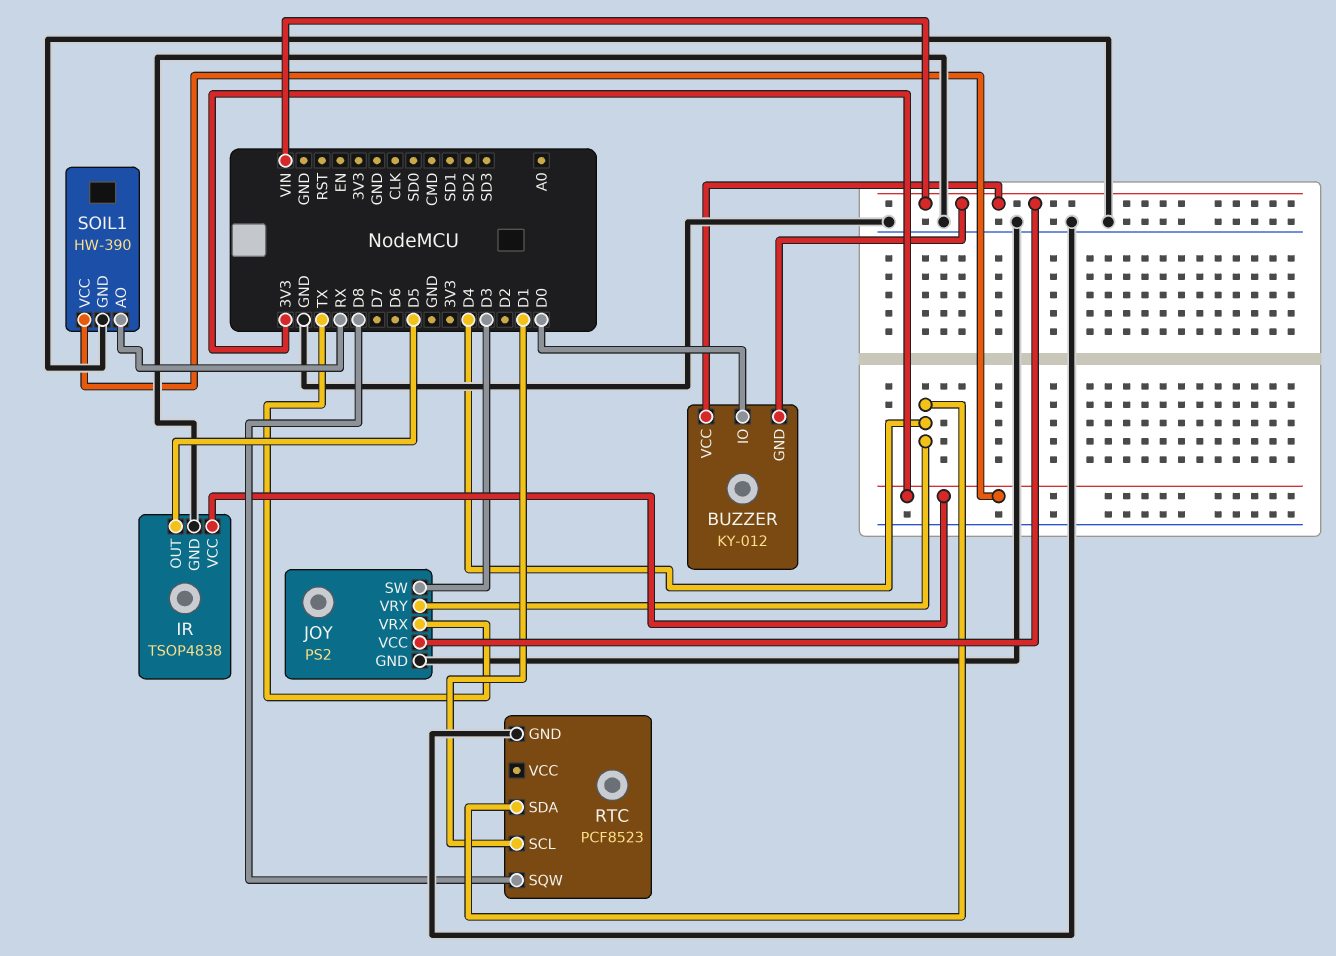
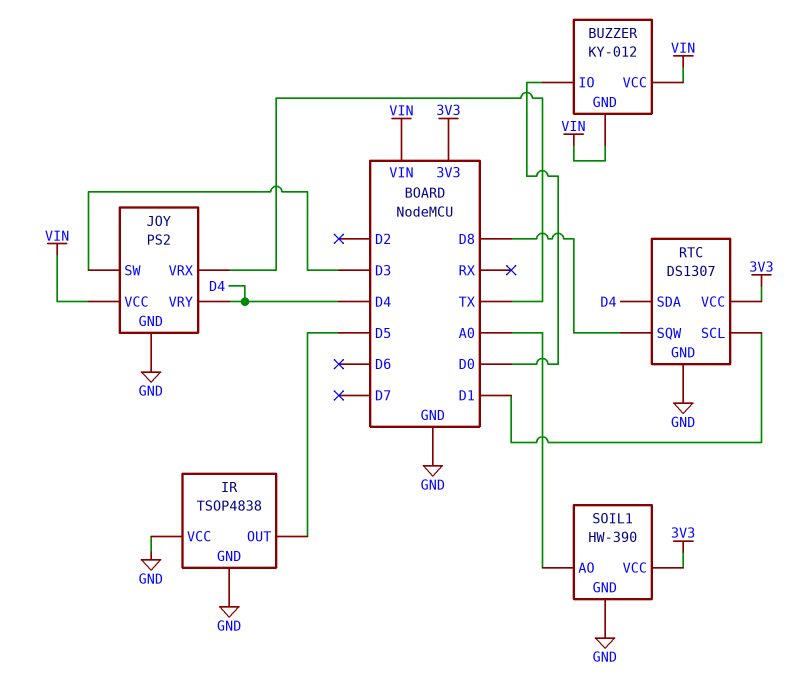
IR pin VCC: 3V3 -> GND
RTC: PCF8523 -> DS1307
RTC pin VCC: none -> 3V3
SOIL1 pin AO: RX -> A0

